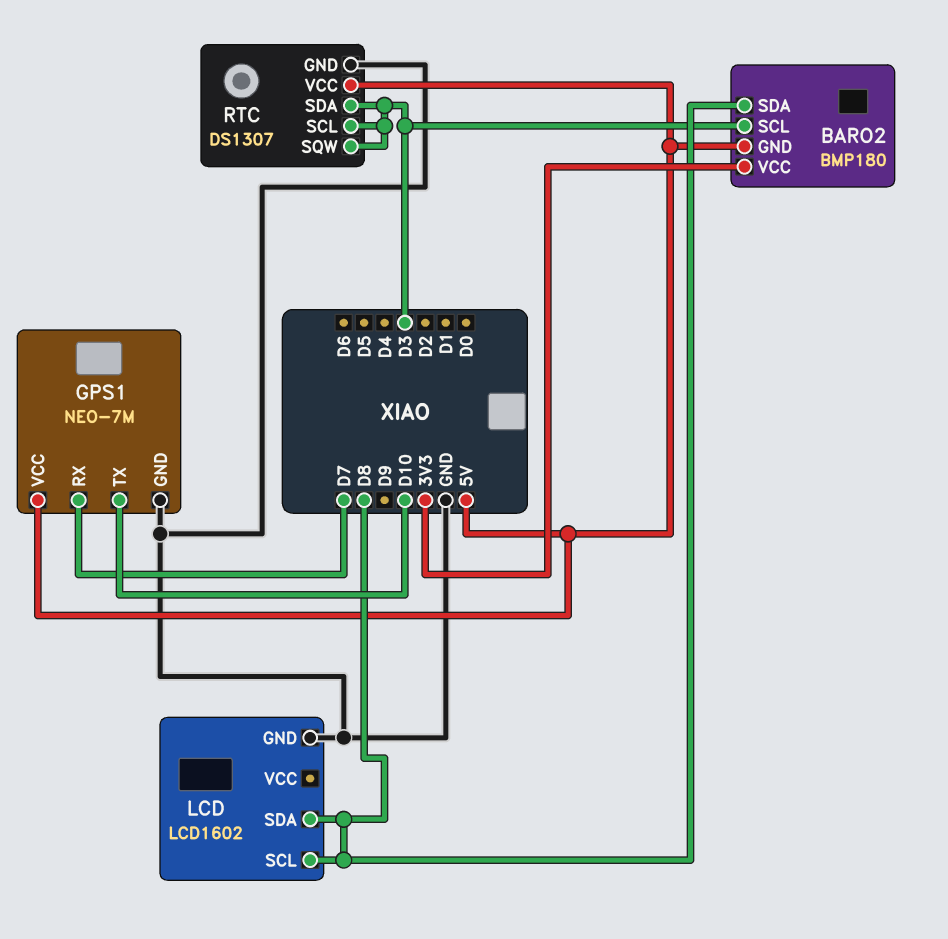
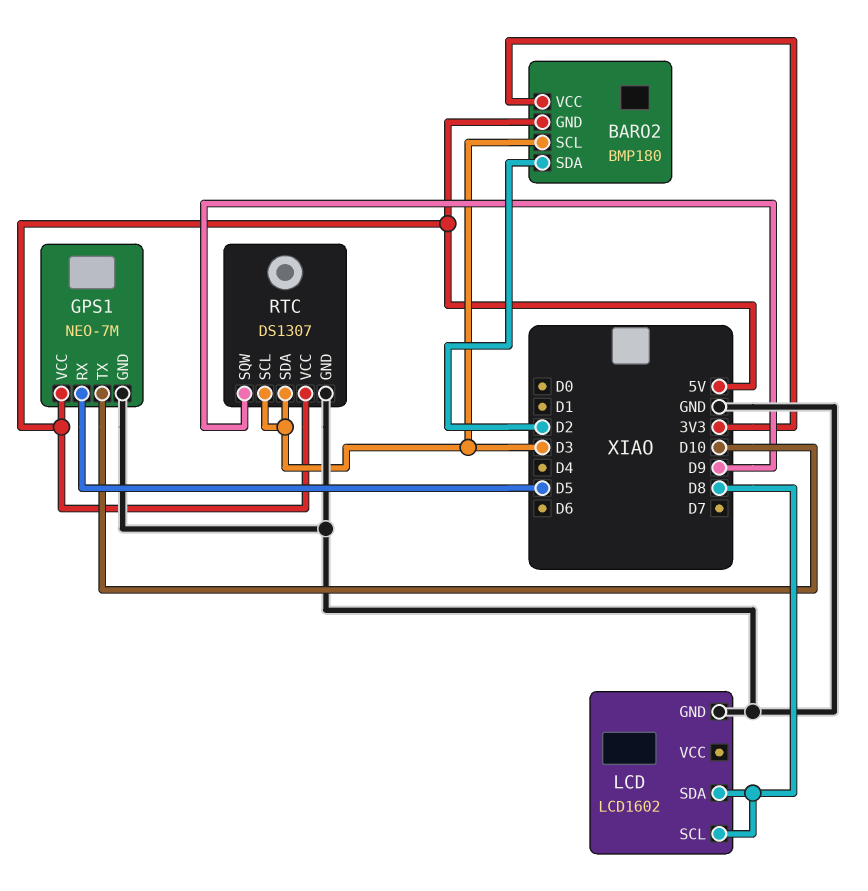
BARO2 pin SDA: D8 -> D2
GPS1 pin RX: D7 -> D5
RTC pin SQW: D3 -> D9

